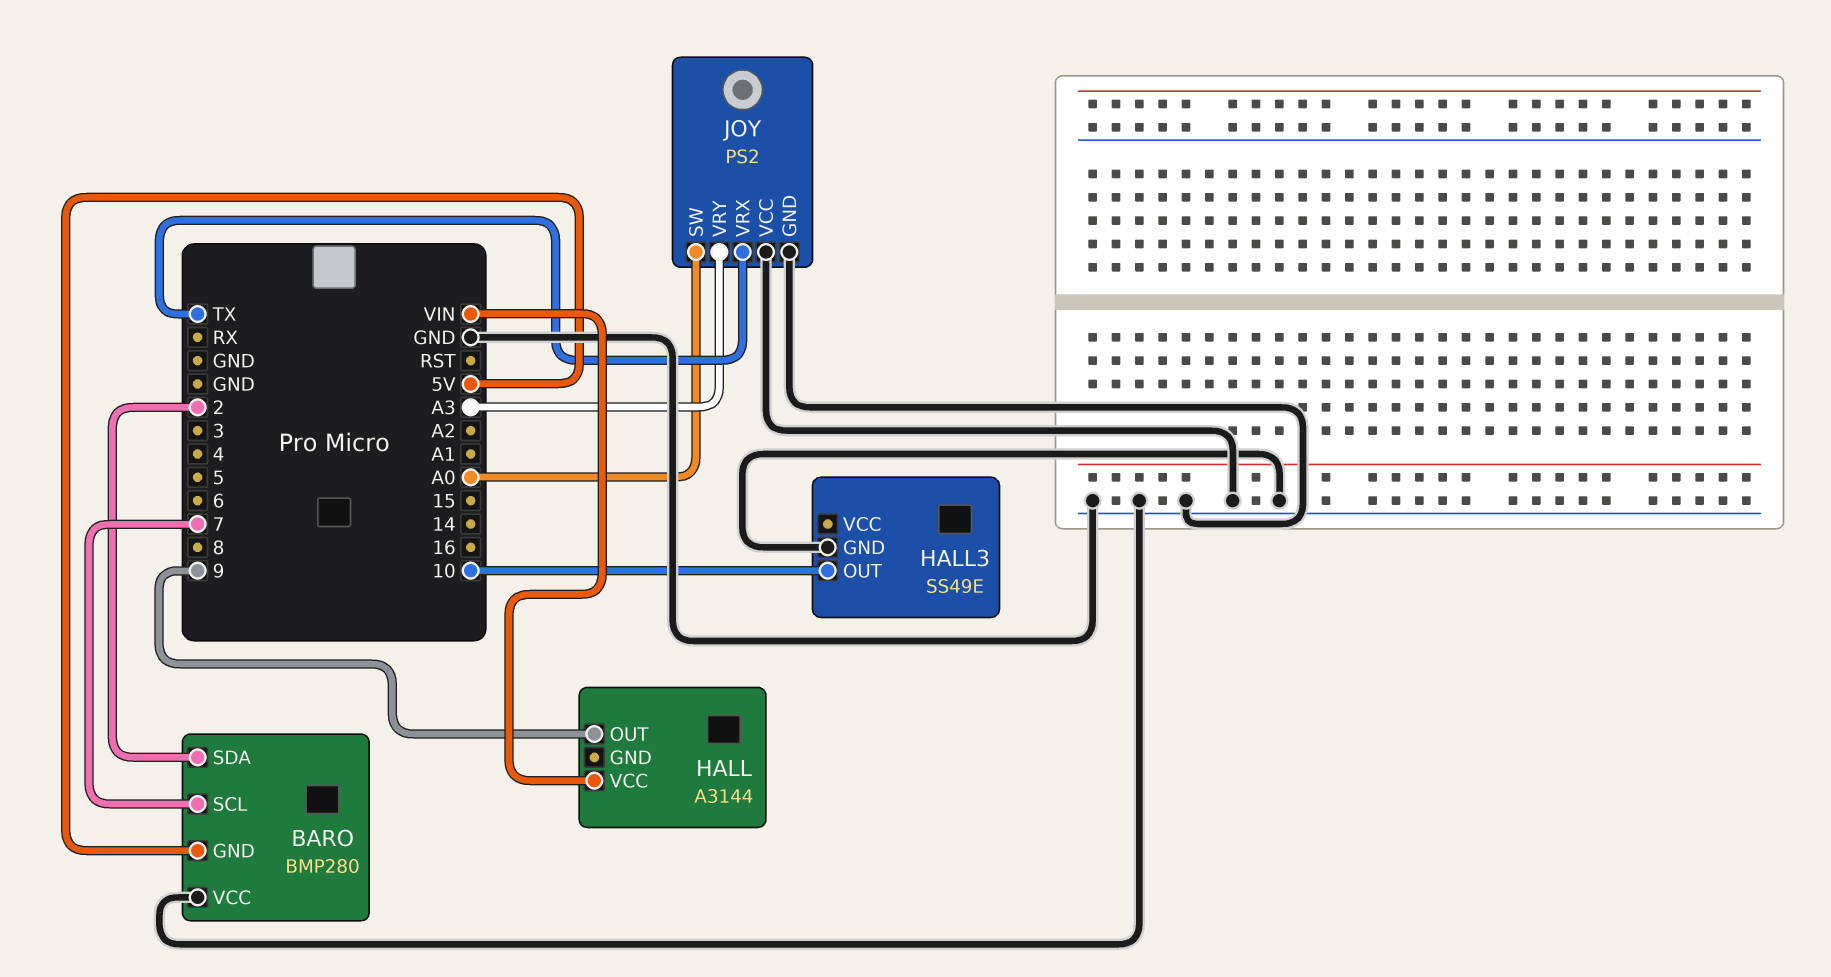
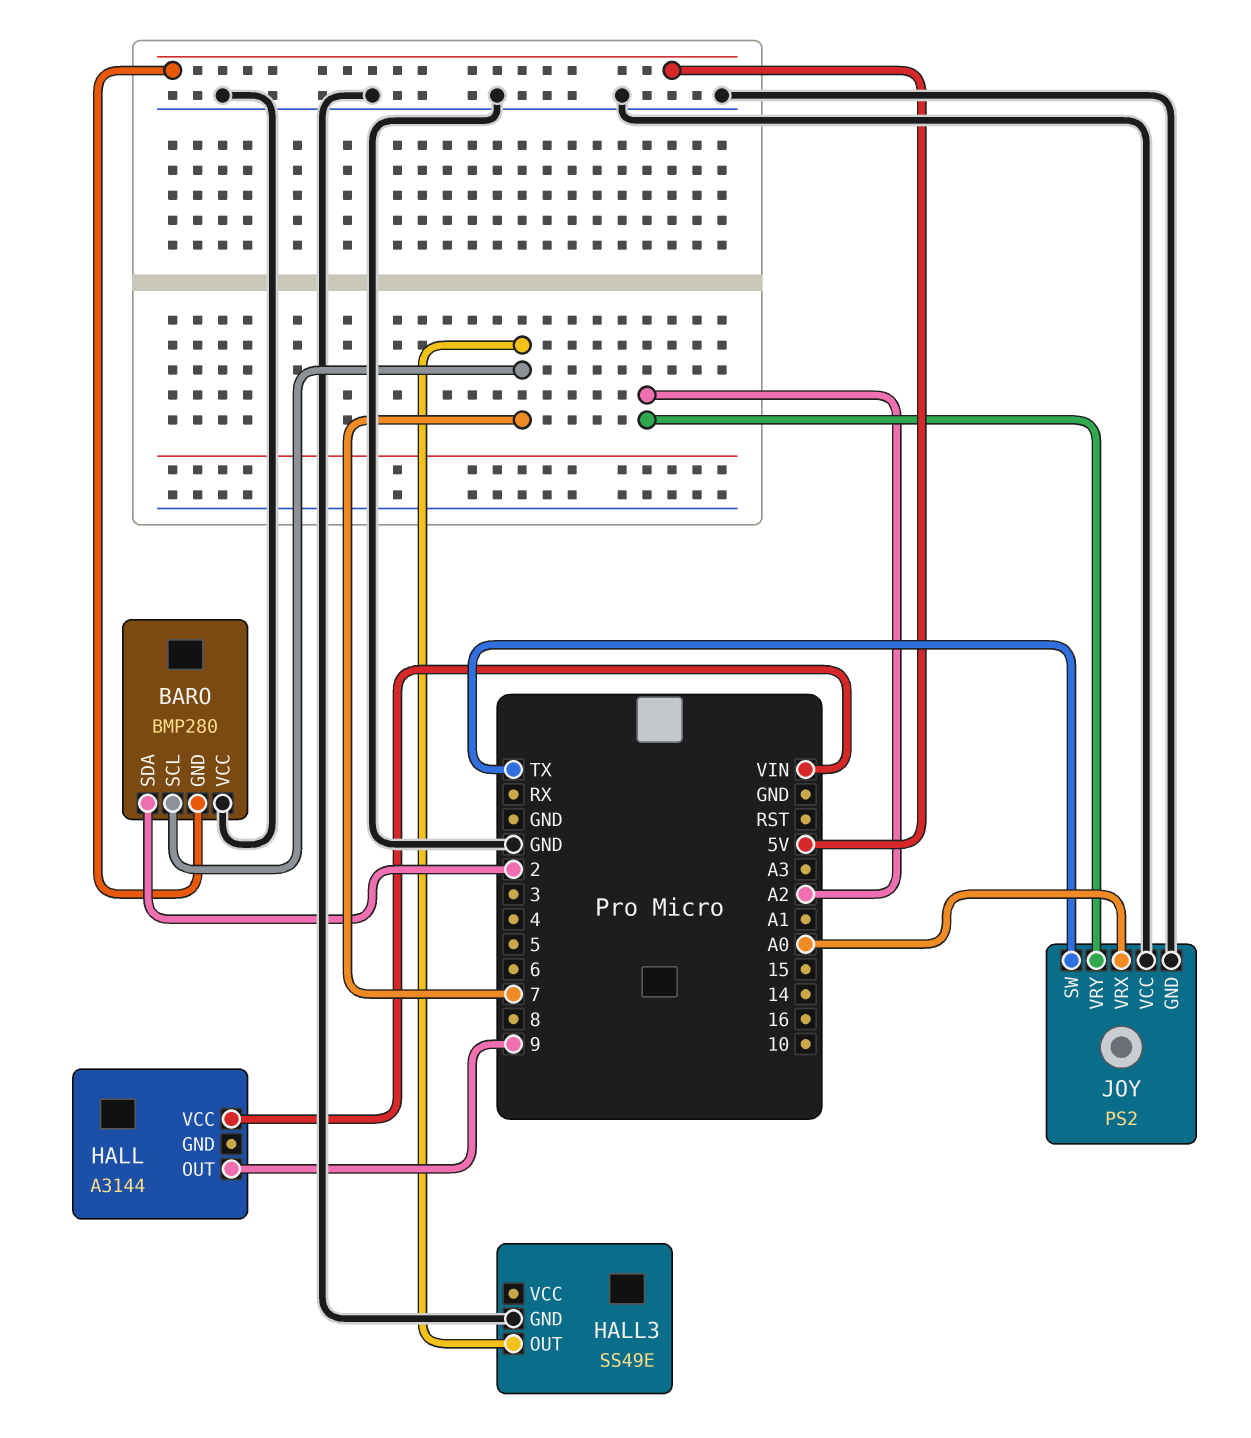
HALL3 pin OUT: 10 -> 7
JOY pin SW: A0 -> TX
JOY pin VRX: TX -> A0
JOY pin VRY: A3 -> A2

